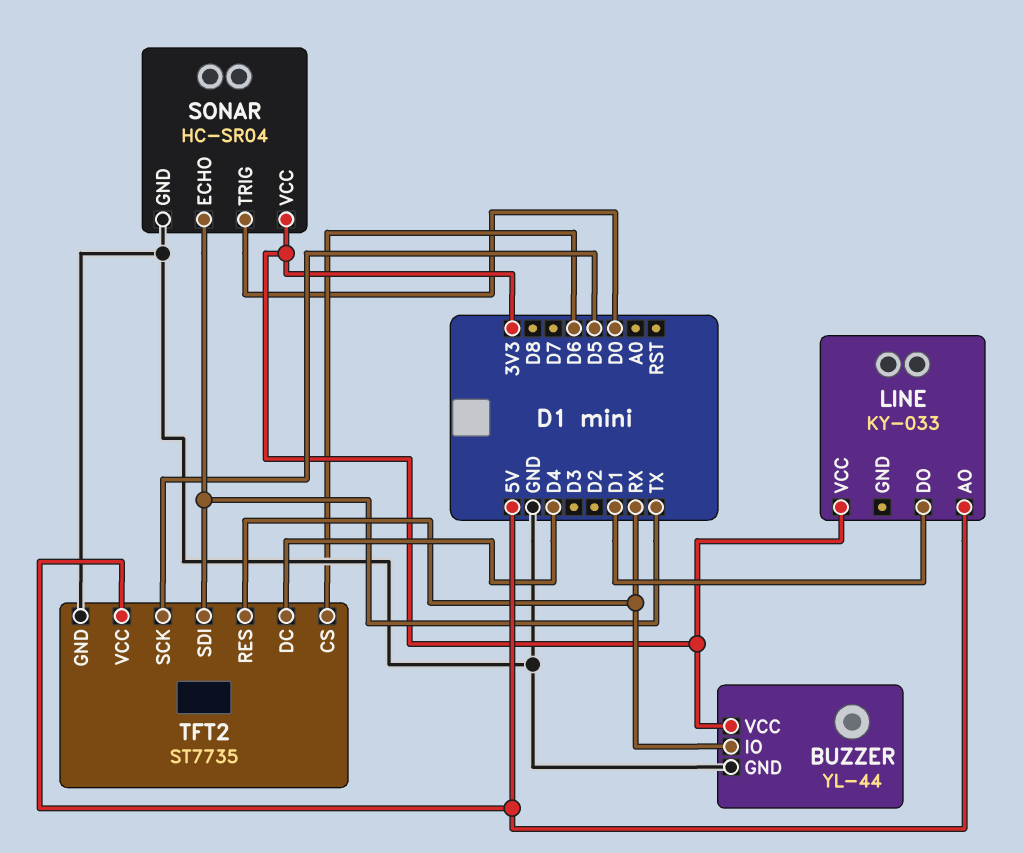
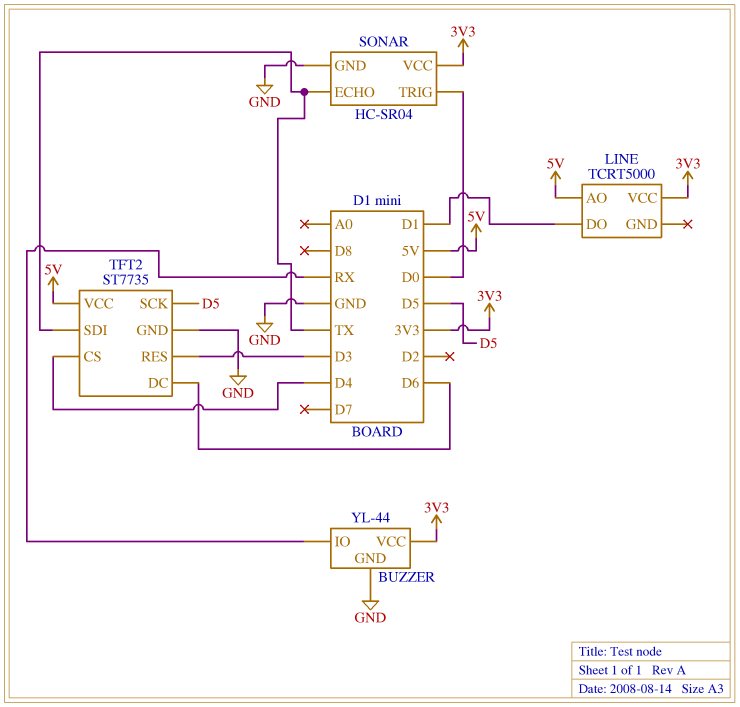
LINE: KY-033 -> TCRT5000
TFT2 pin CS: D6 -> D4
TFT2 pin DC: D4 -> D6
TFT2 pin RES: RX -> D3

